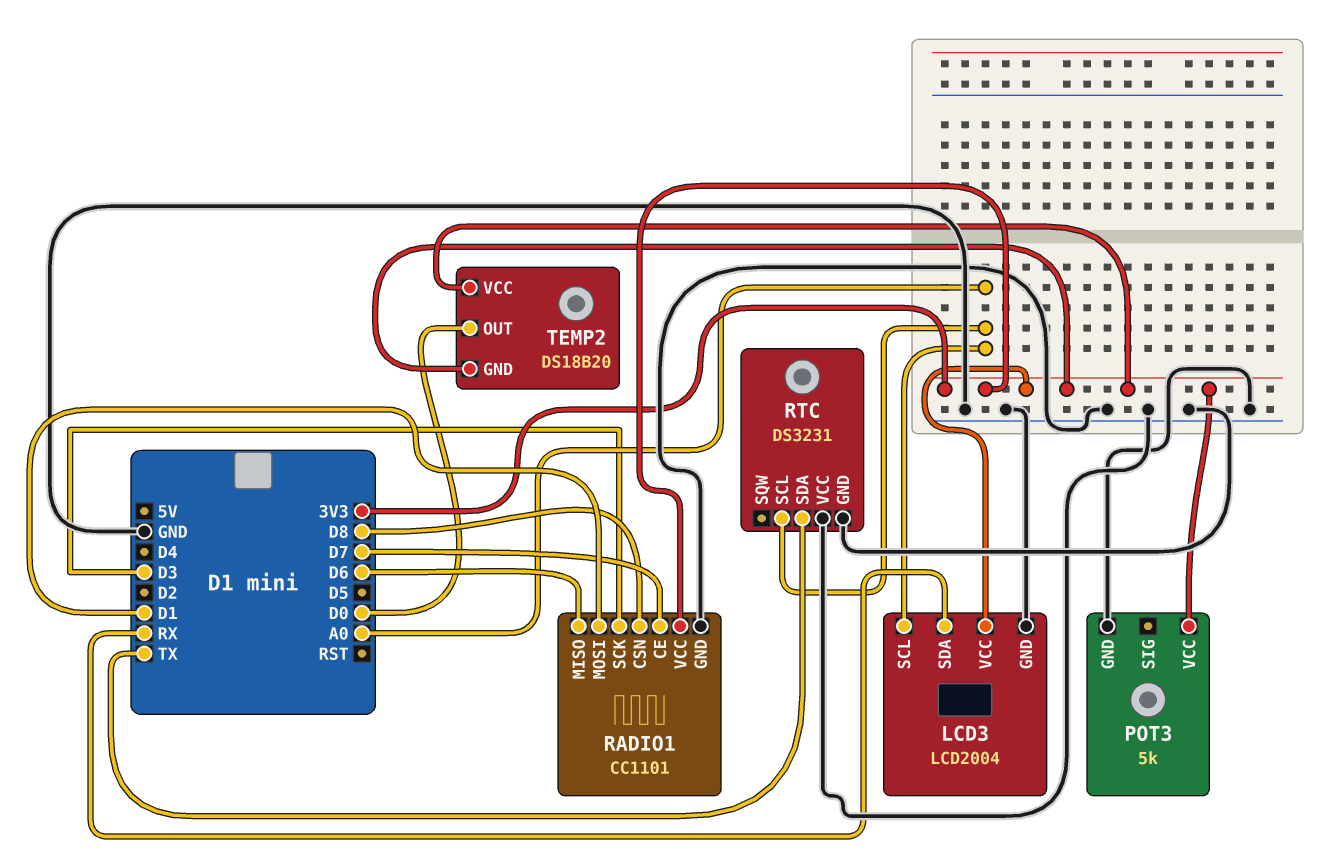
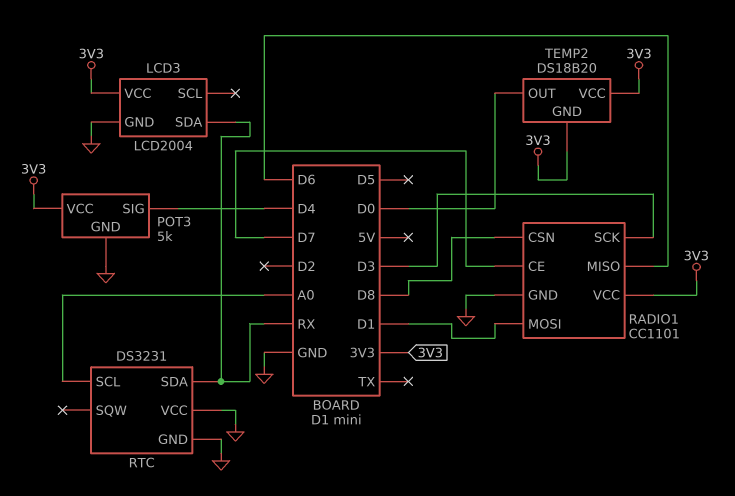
LCD3 pin SCL: A0 -> none
POT3 pin SIG: none -> D4
RTC pin SDA: TX -> RX

